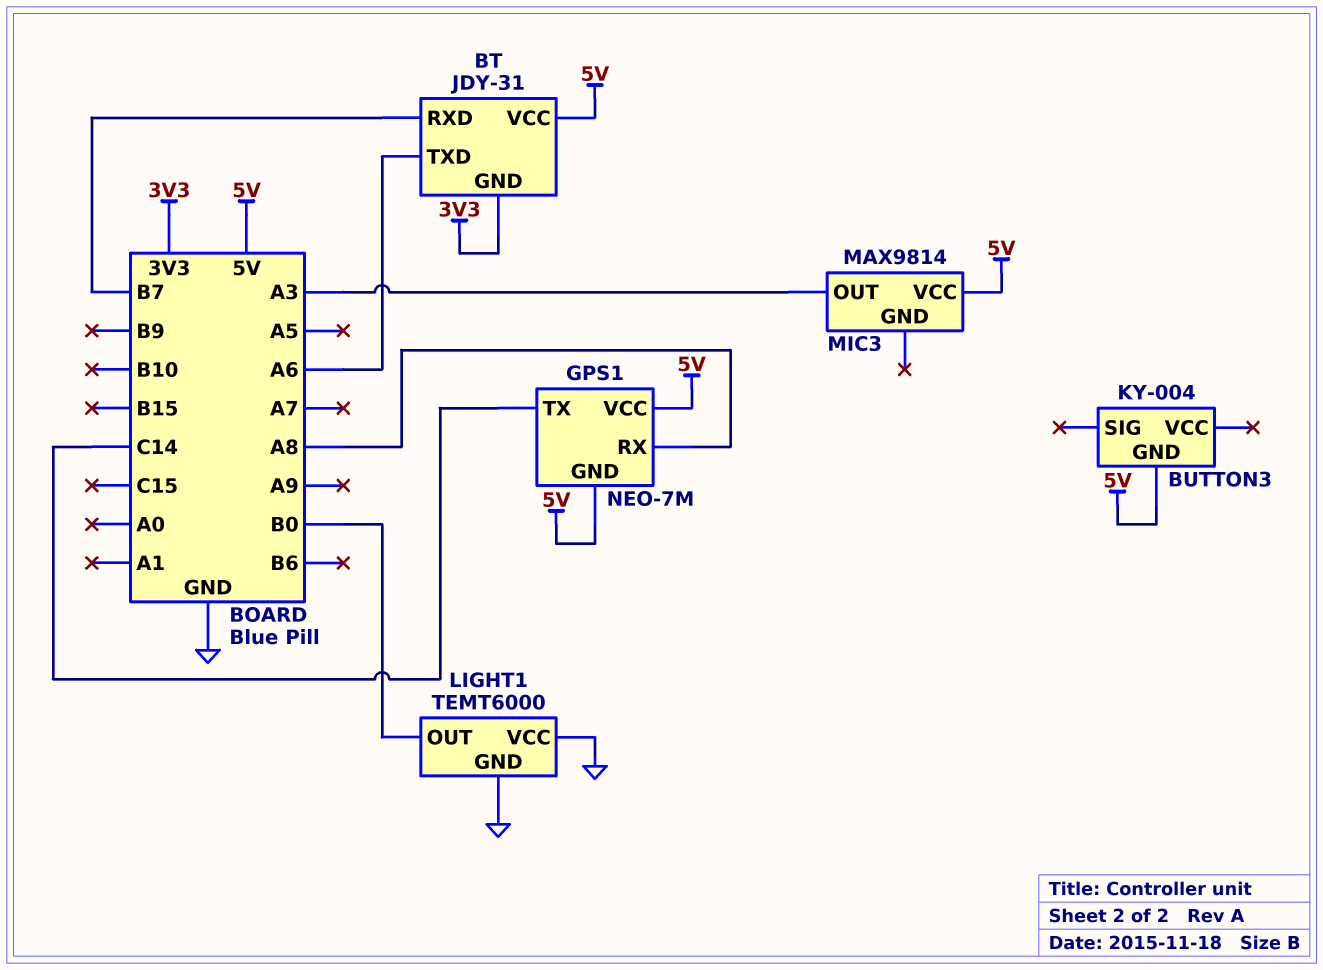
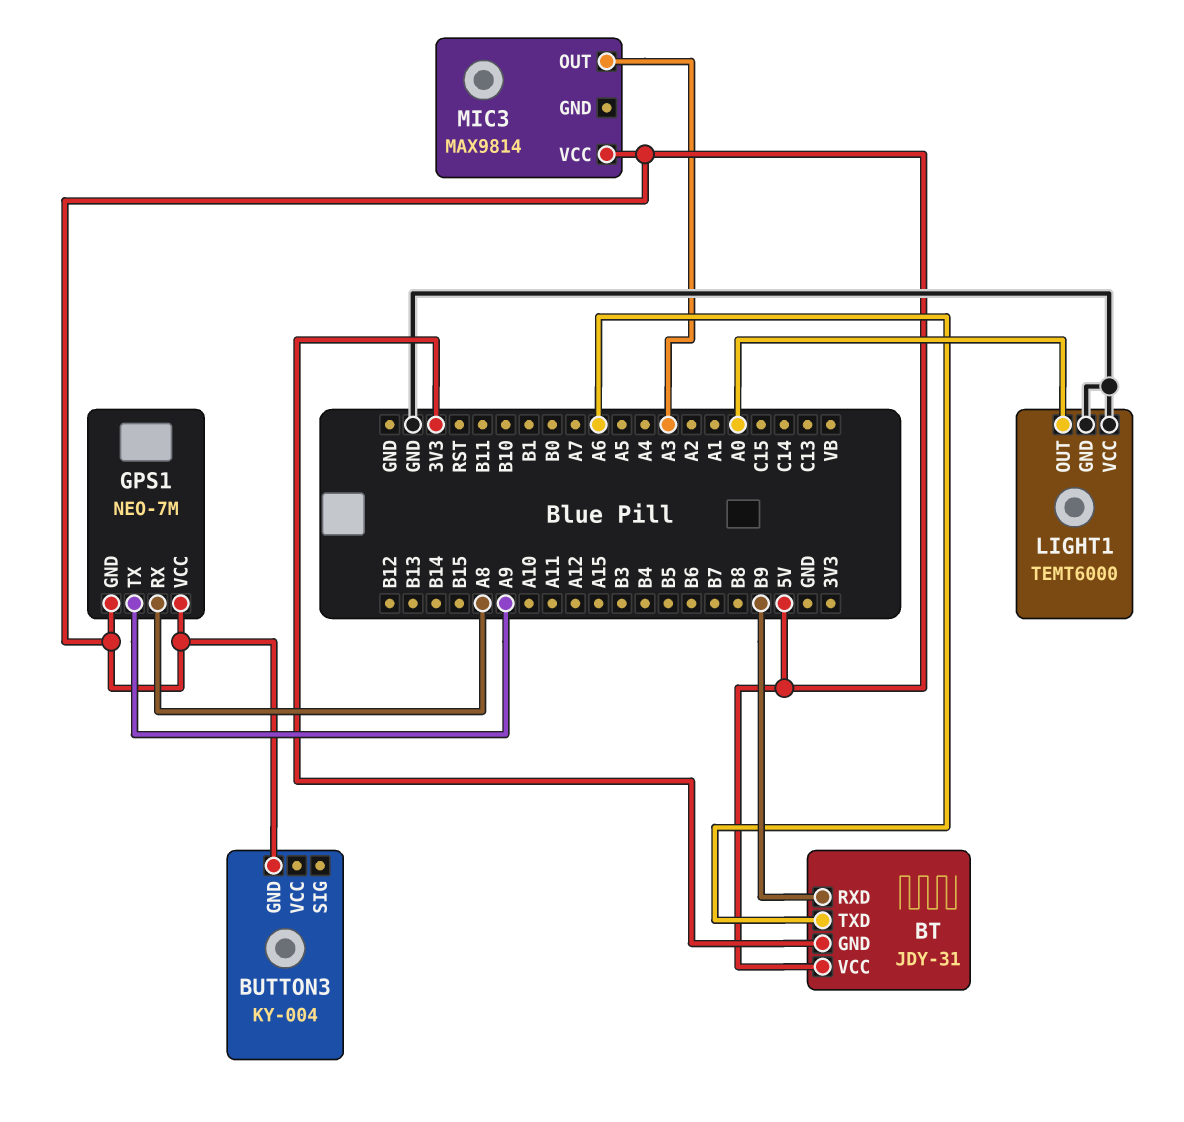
BT pin RXD: B7 -> B9
GPS1 pin TX: C14 -> A9
LIGHT1 pin OUT: B0 -> A0

